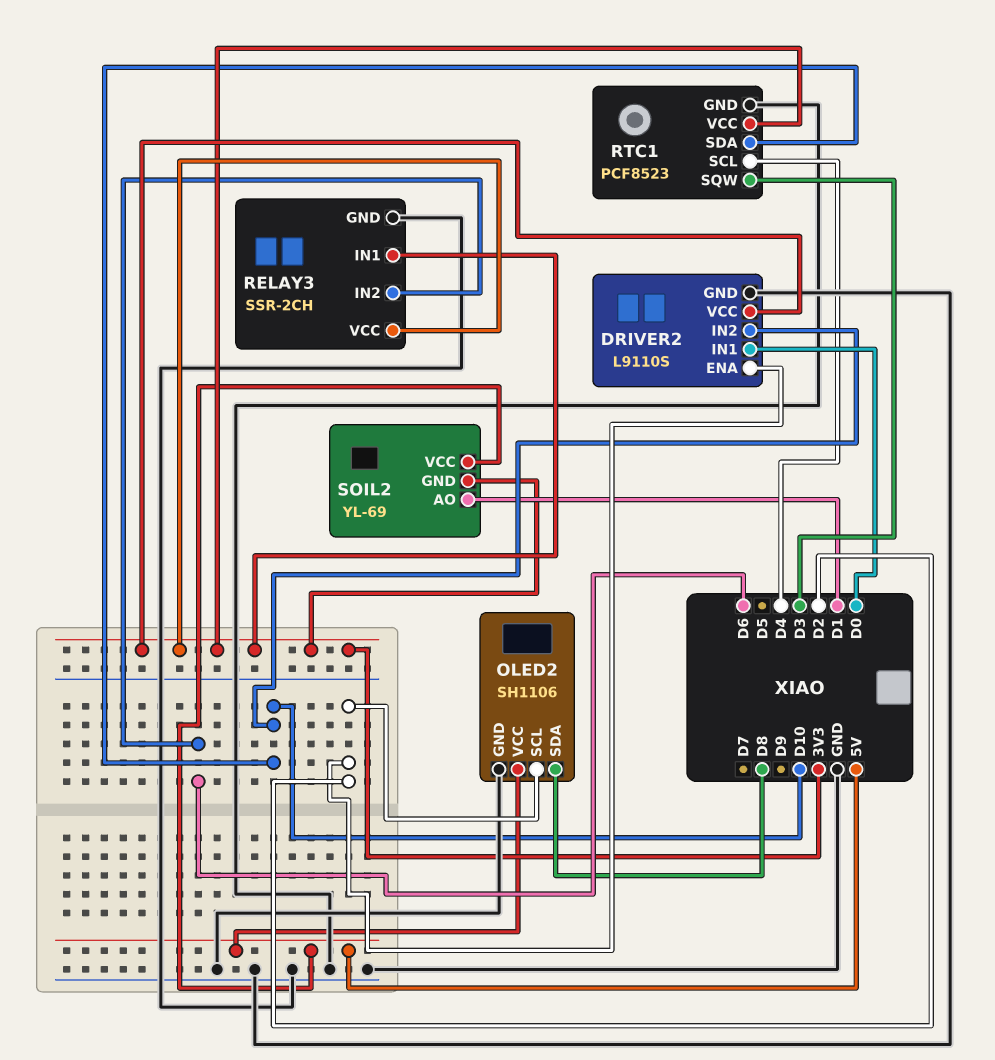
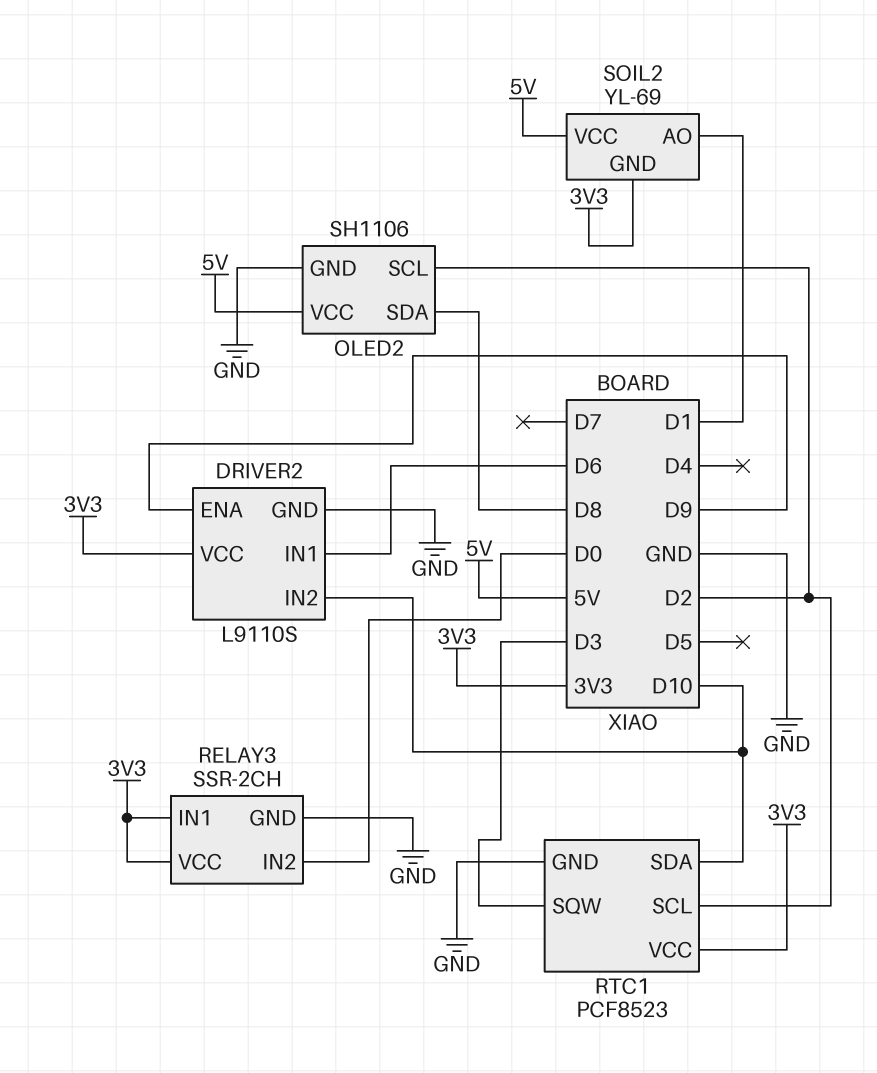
DRIVER2 pin ENA: D2 -> D9
DRIVER2 pin IN1: D0 -> D6
RELAY3 pin IN2: D6 -> D0
RTC1 pin SCL: D4 -> D2

